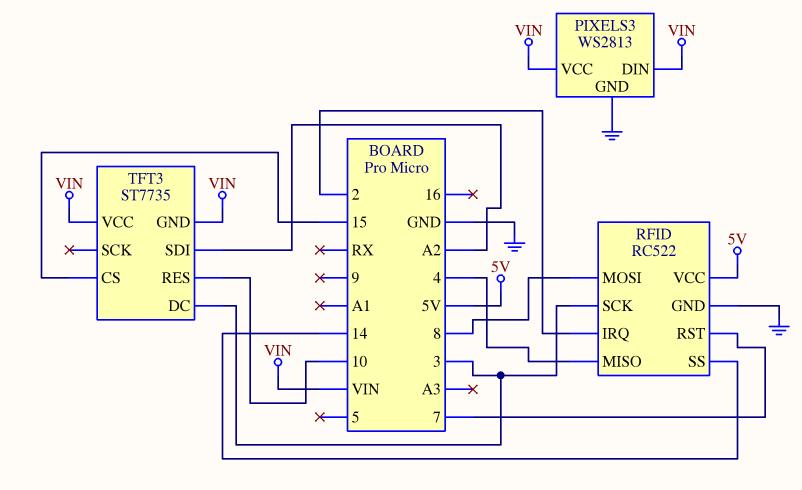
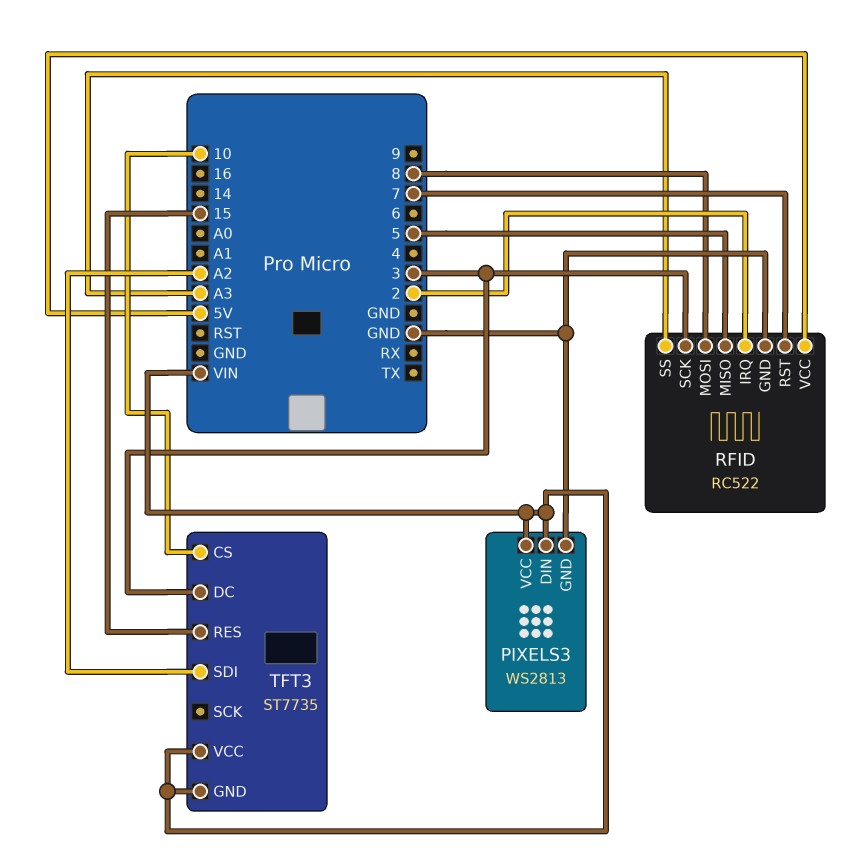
RFID pin MISO: 4 -> 5
RFID pin SS: 14 -> A3
TFT3 pin CS: 15 -> 10
TFT3 pin RES: 10 -> 15

